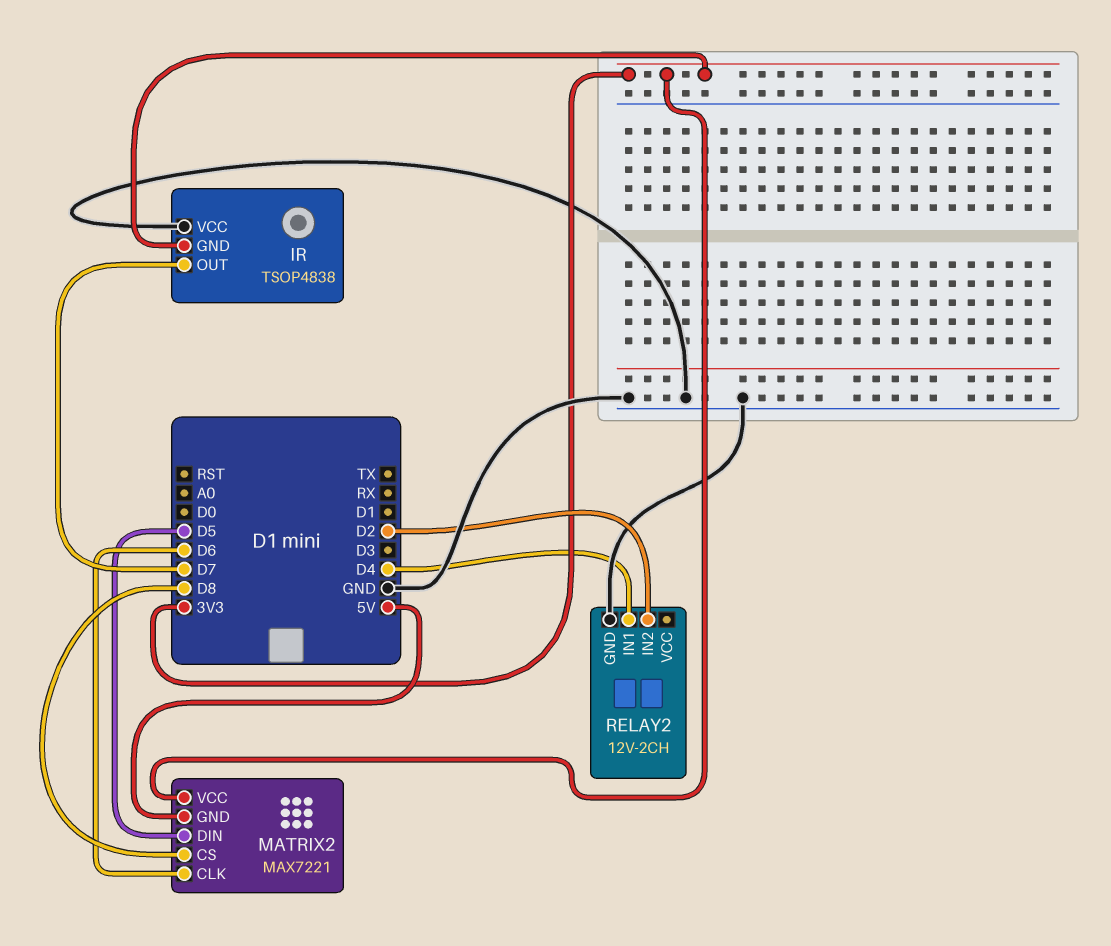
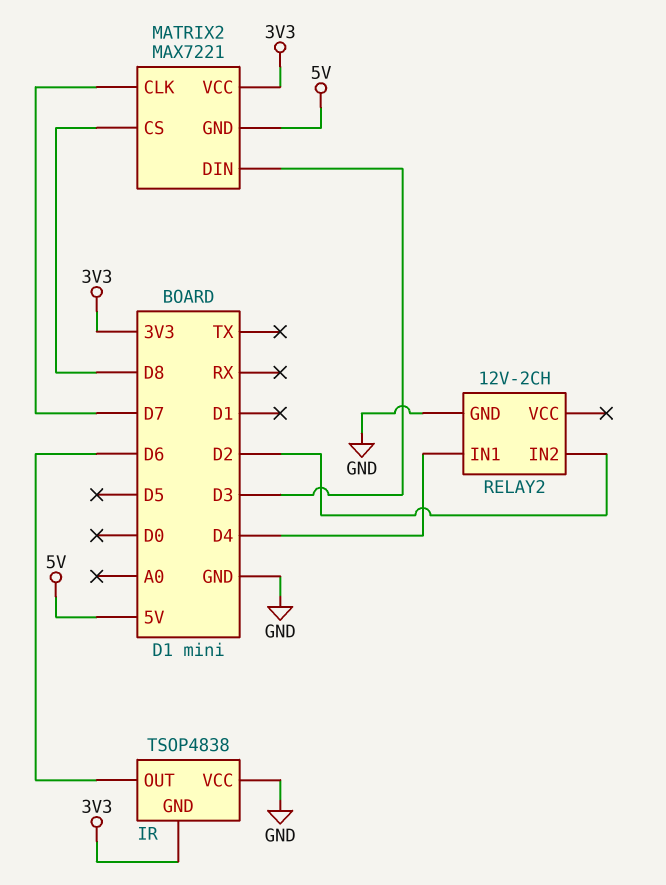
IR pin OUT: D7 -> D6
MATRIX2 pin CLK: D6 -> D7
MATRIX2 pin DIN: D5 -> D3

